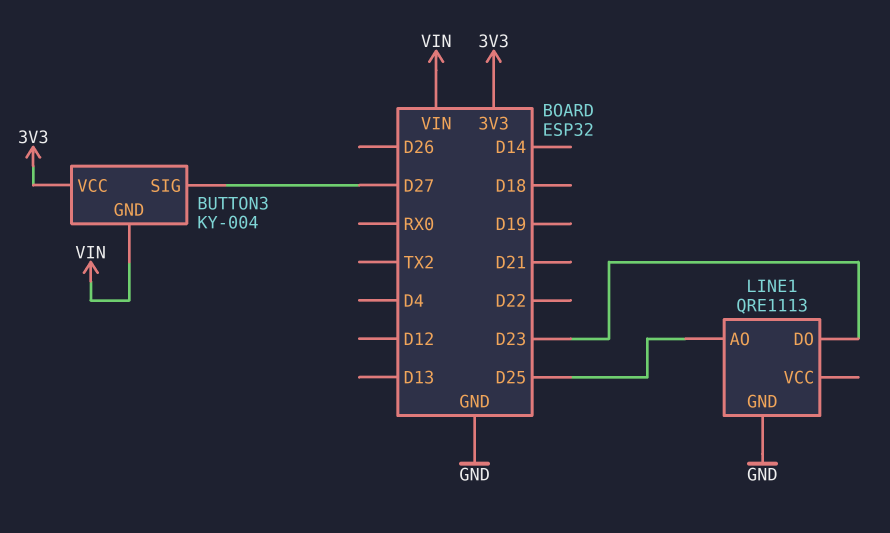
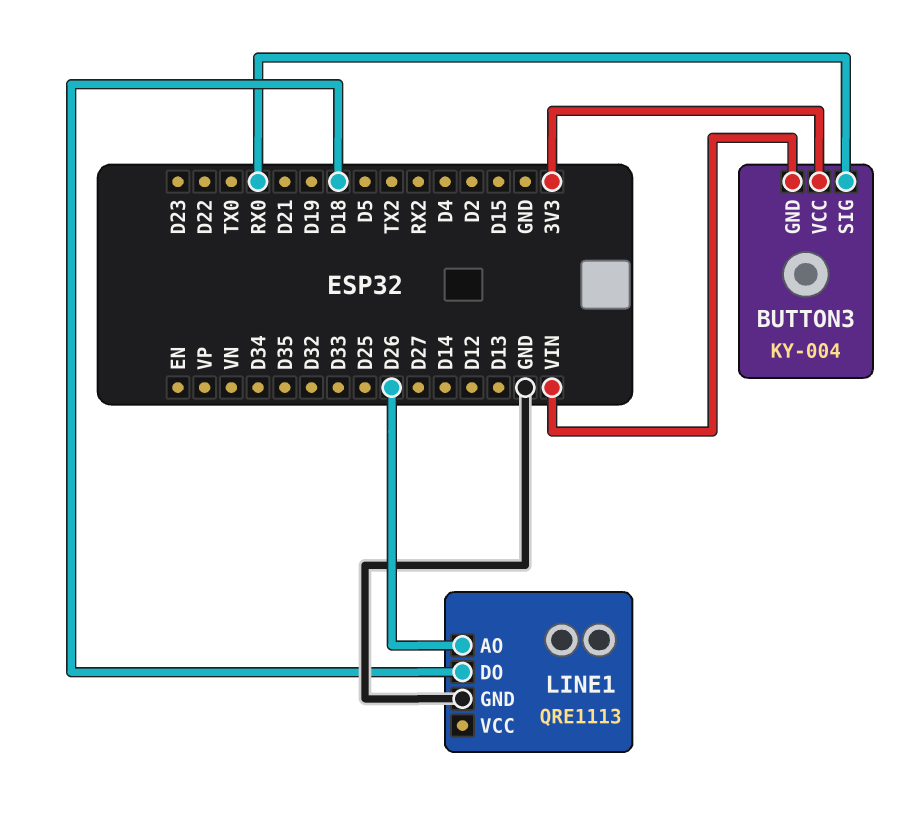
BUTTON3 pin SIG: D27 -> RX0
LINE1 pin AO: D25 -> D26
LINE1 pin DO: D23 -> D18

